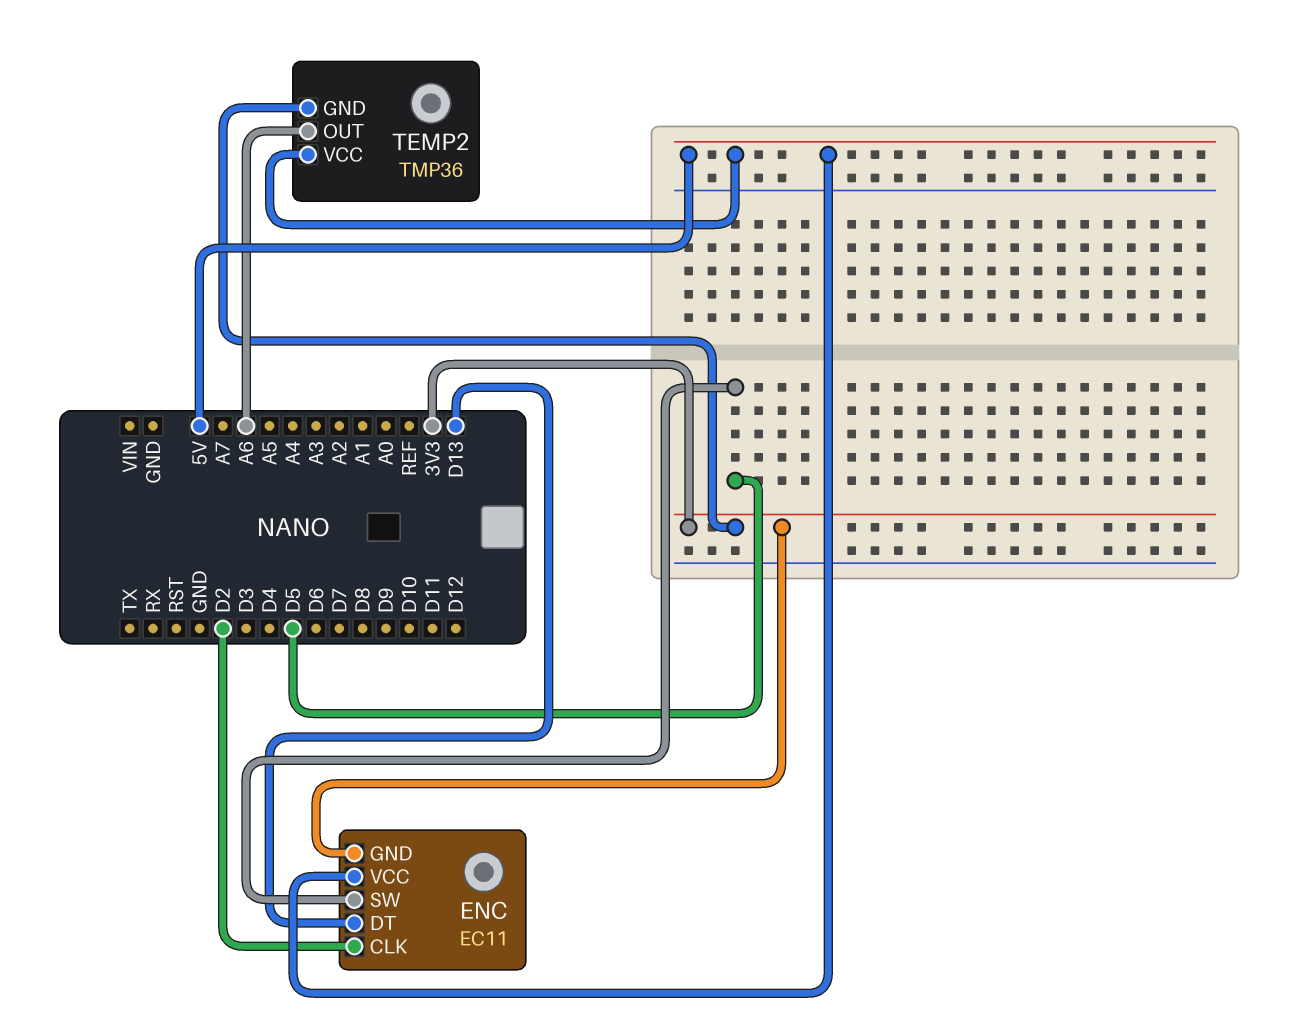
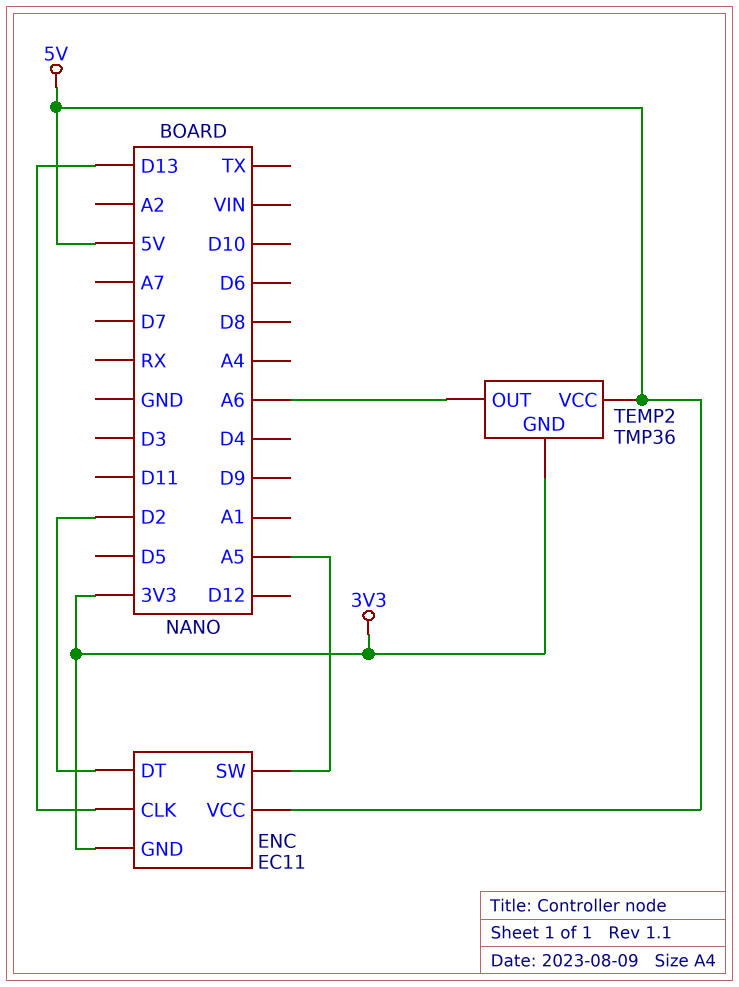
ENC pin CLK: D2 -> D13
ENC pin DT: D13 -> D2
ENC pin SW: D5 -> A5

